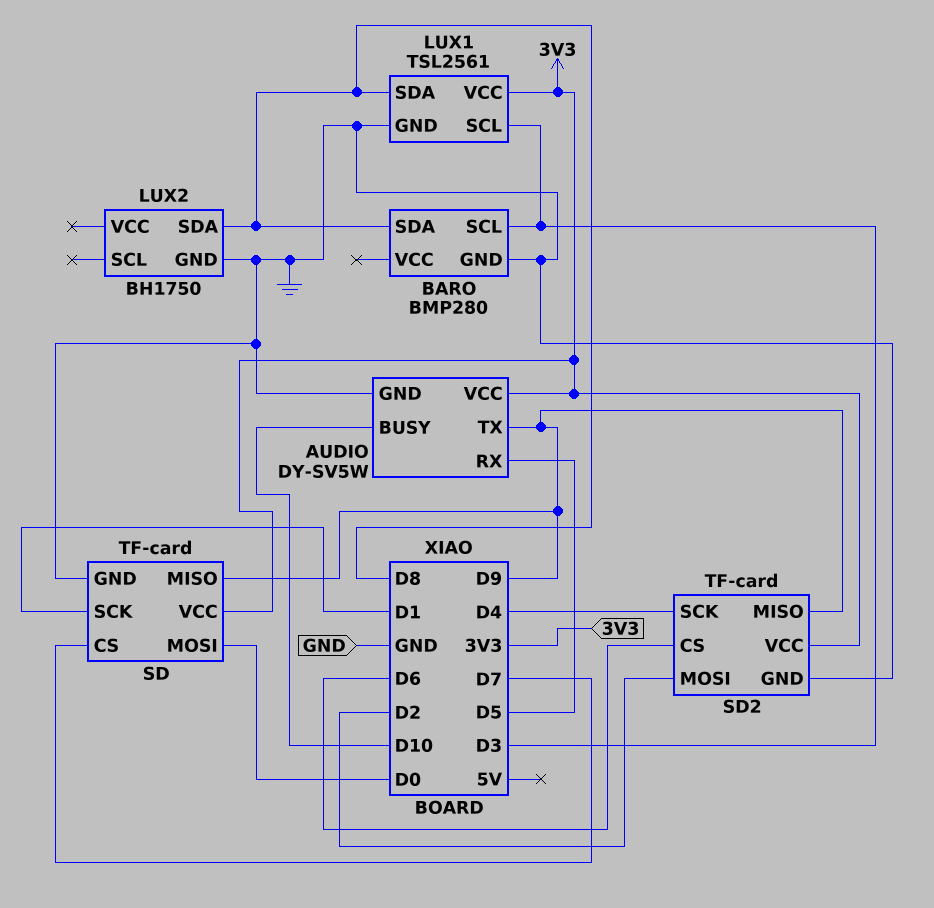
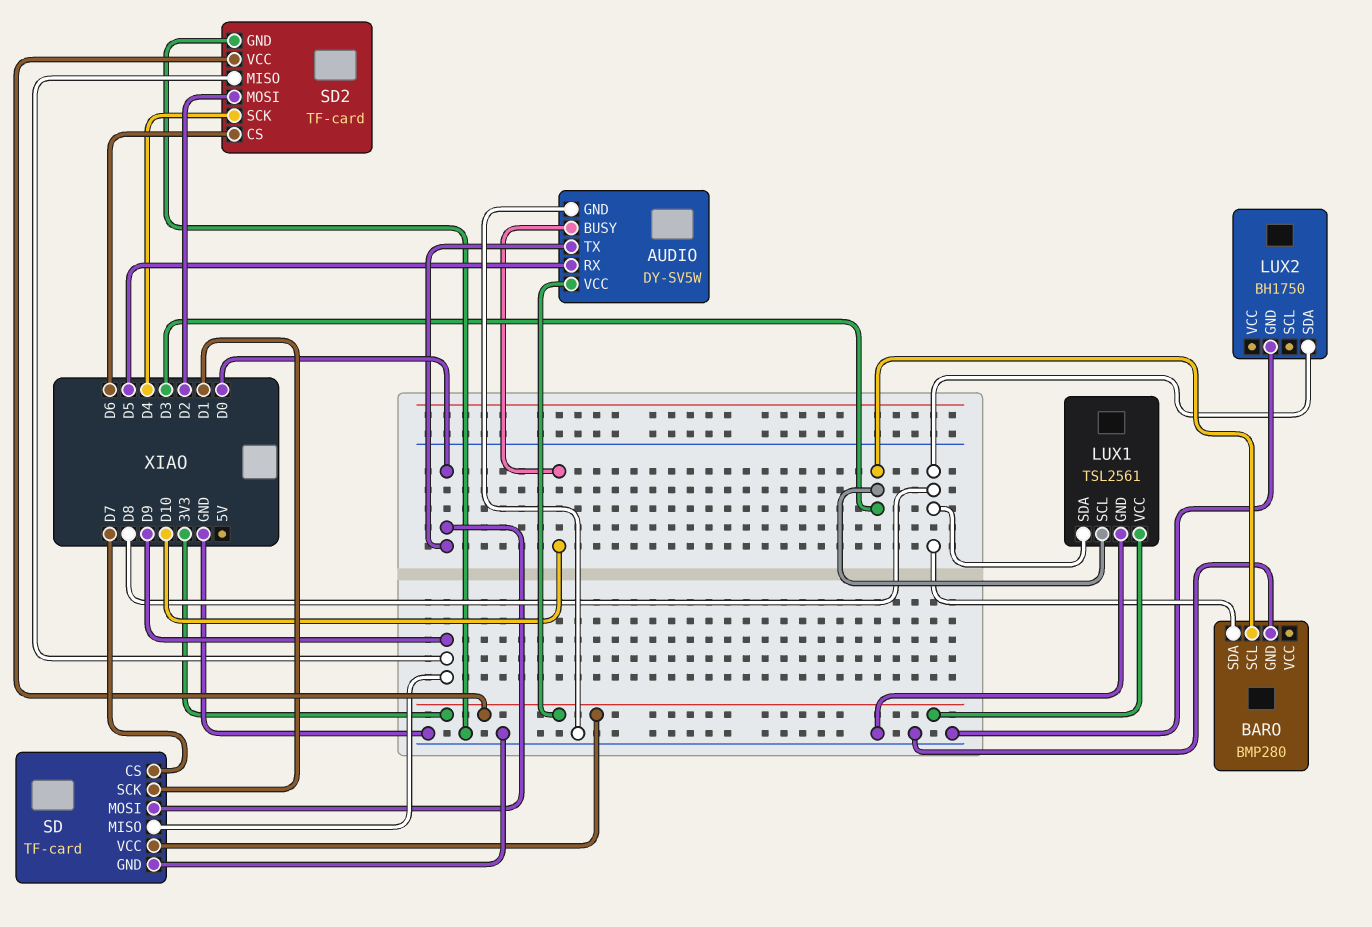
AUDIO pin TX: D9 -> D0

